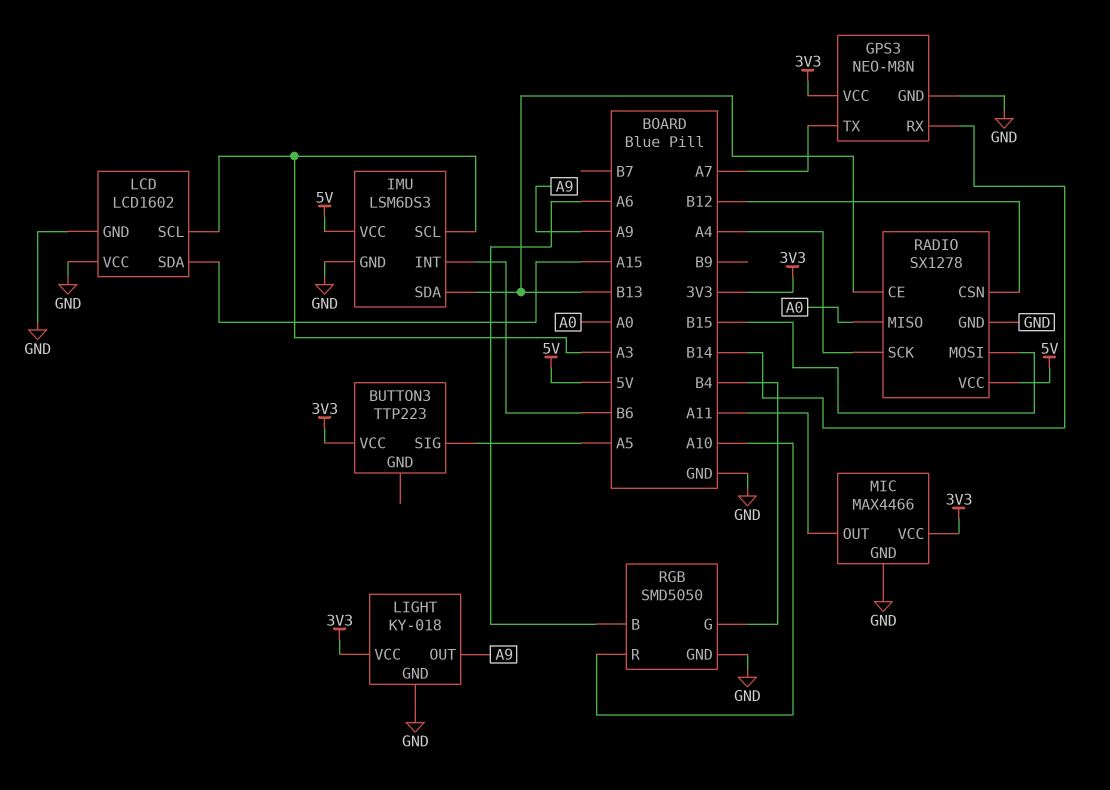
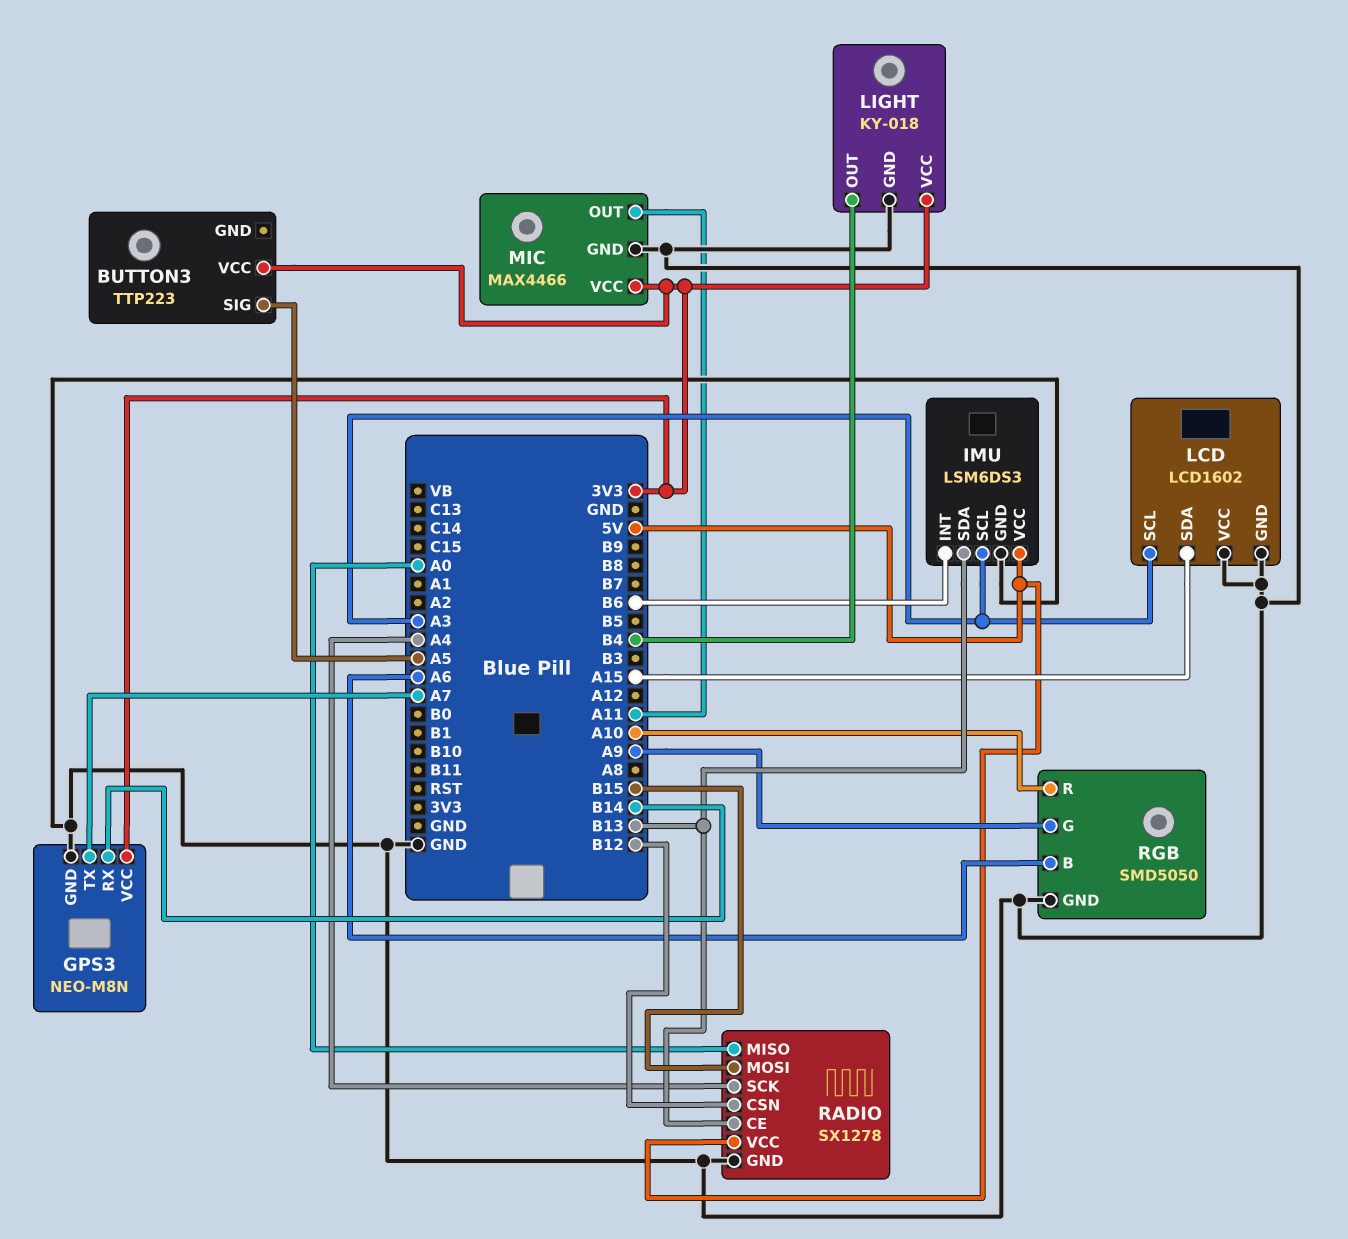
LIGHT pin OUT: A9 -> B4
RGB pin G: B4 -> A9

